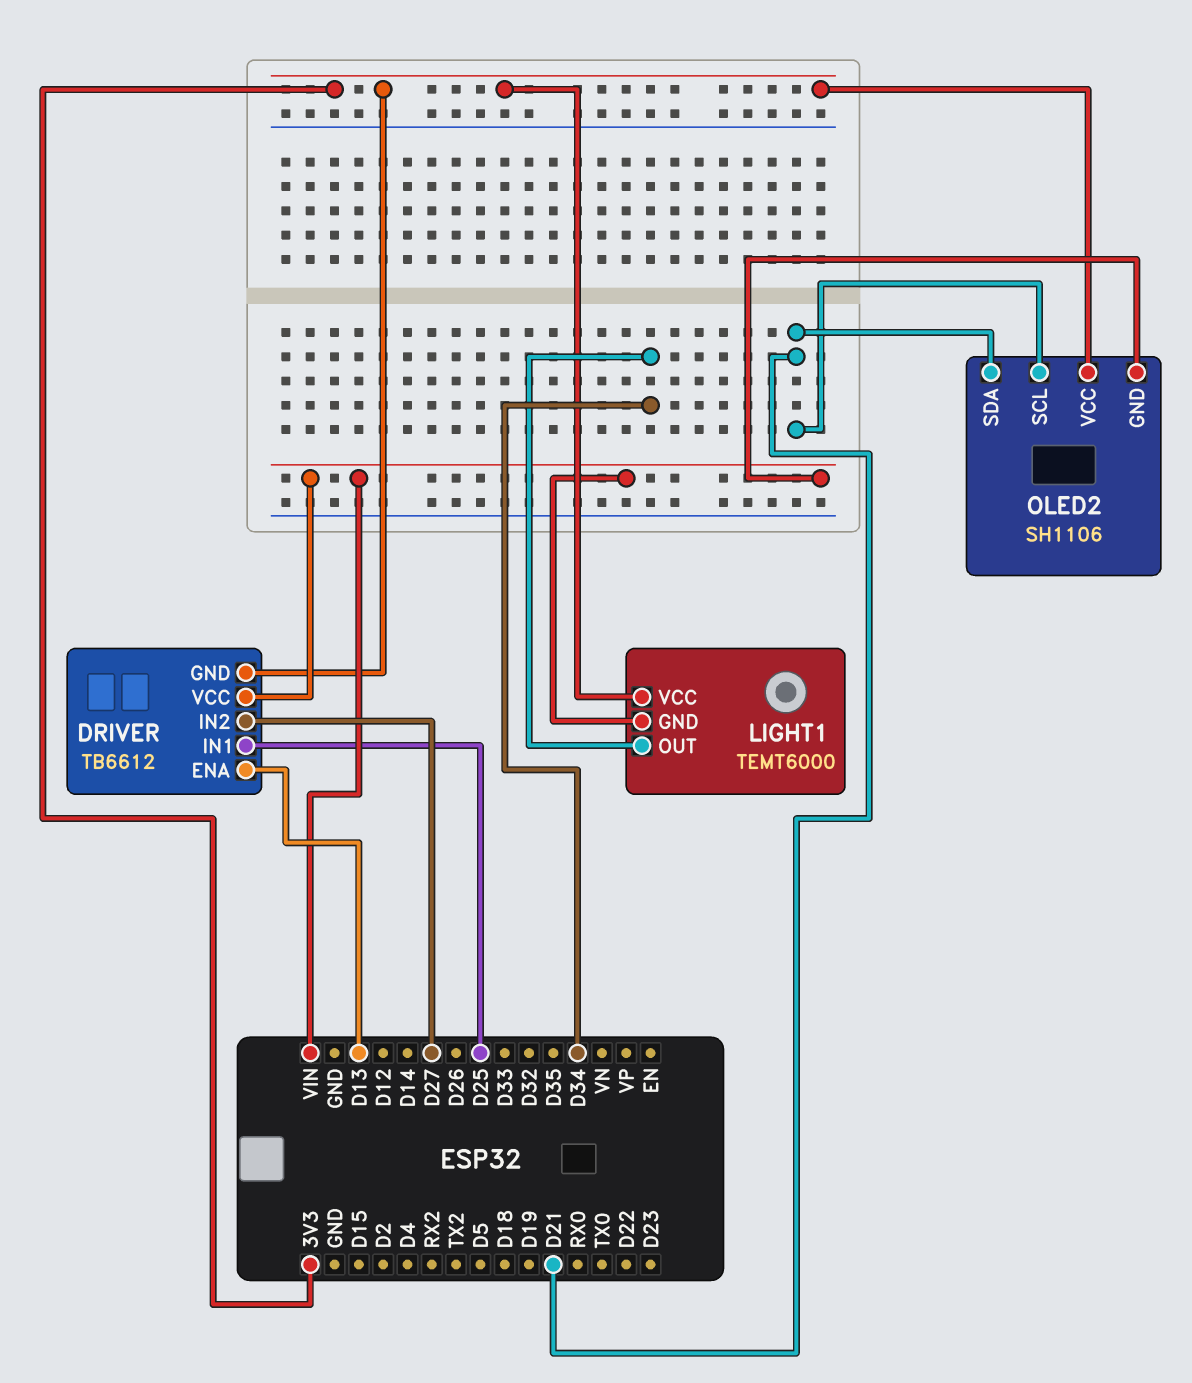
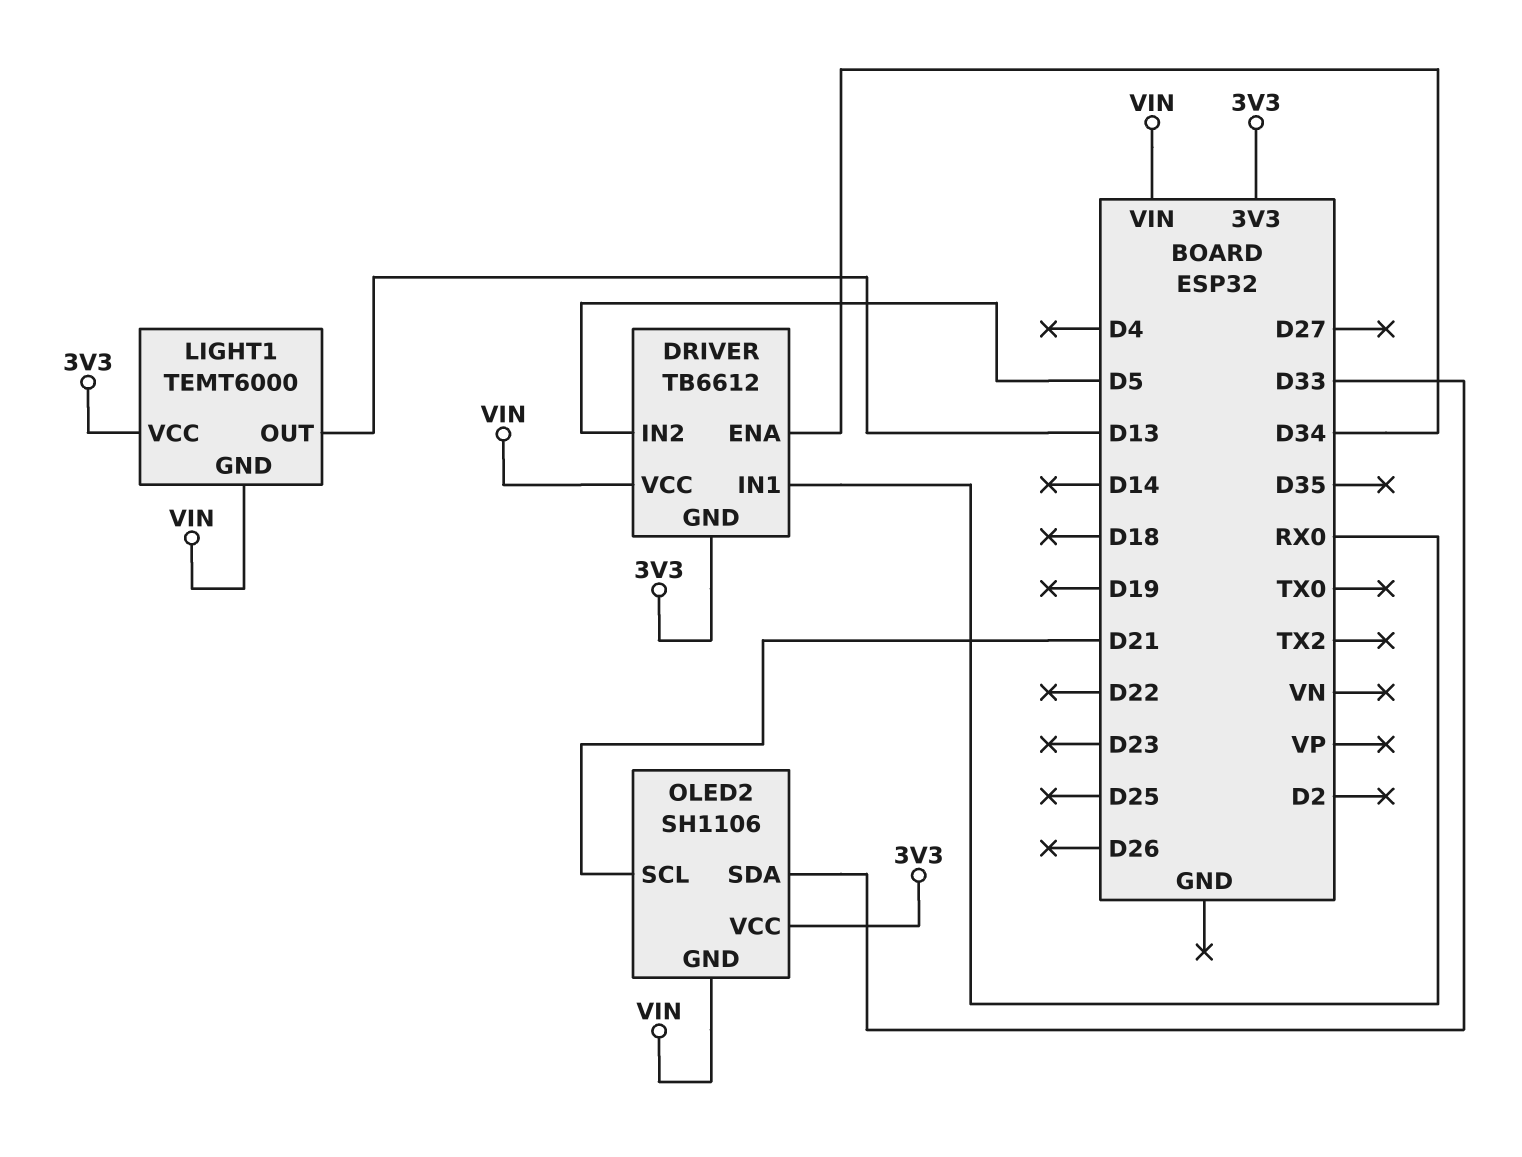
DRIVER pin ENA: D13 -> D34
DRIVER pin IN1: D25 -> RX0
DRIVER pin IN2: D27 -> D5
LIGHT1 pin OUT: D34 -> D13
OLED2 pin SDA: D21 -> D33

